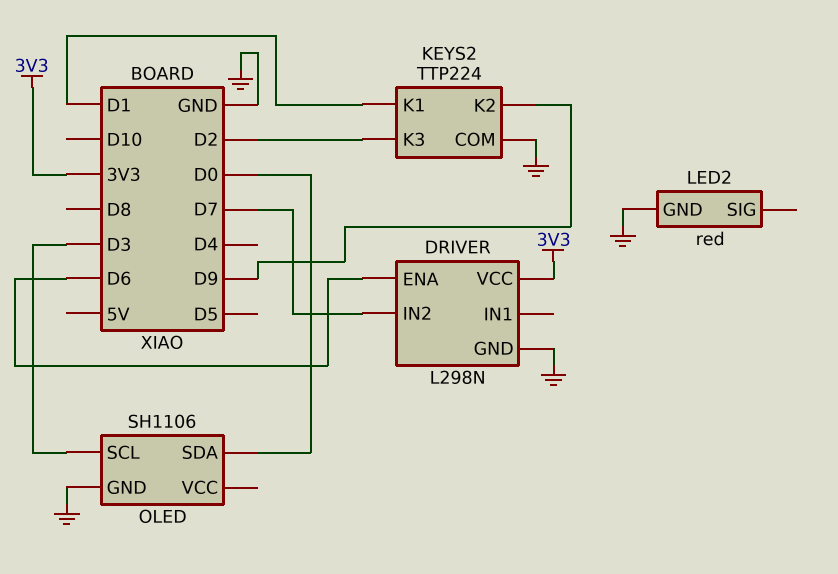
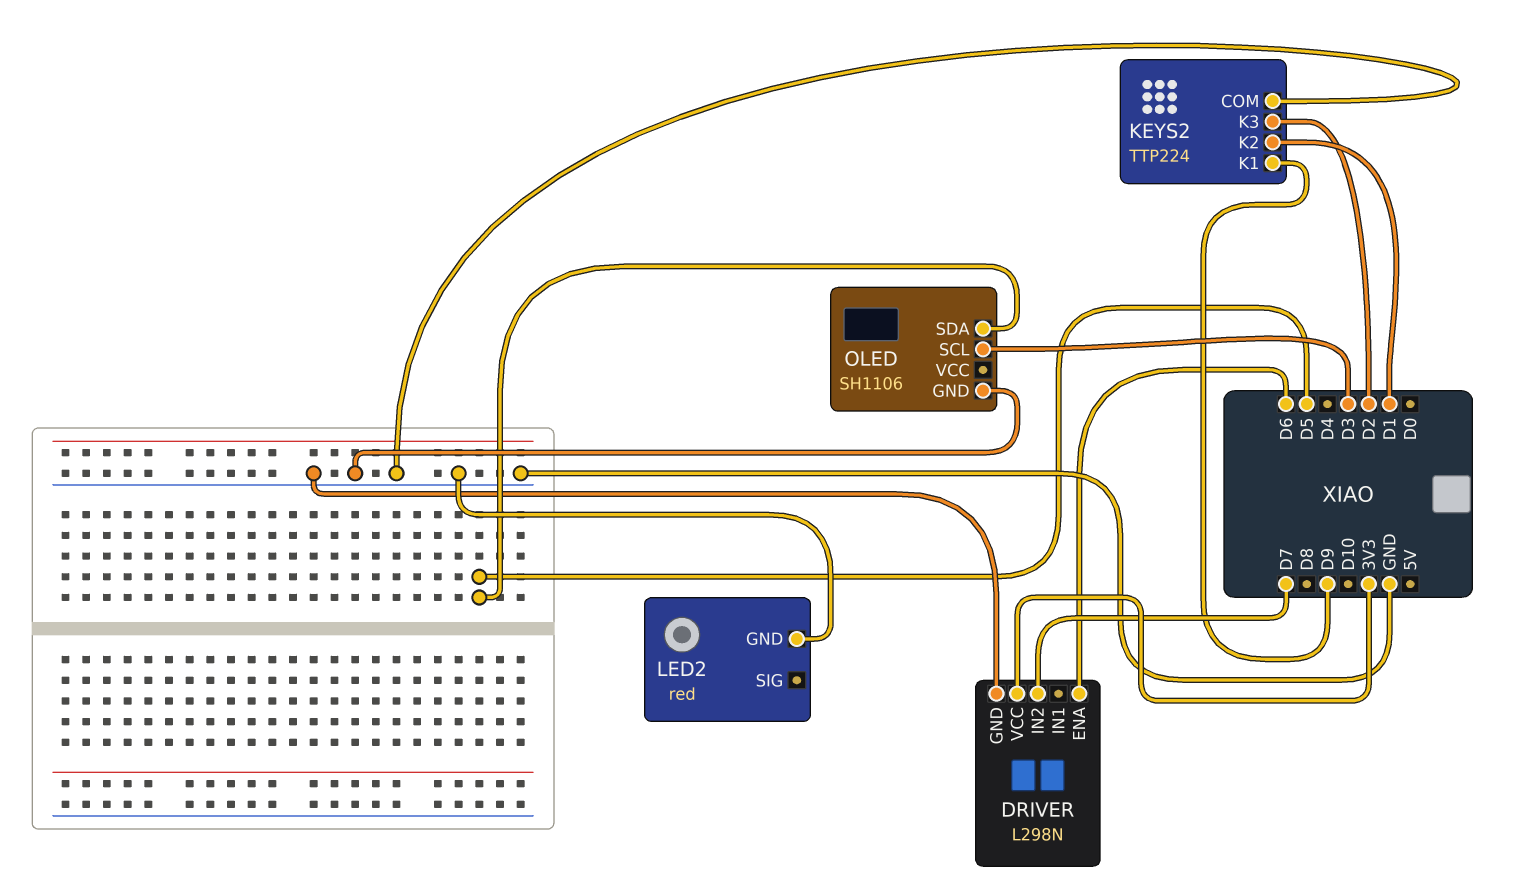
KEYS2 pin K1: D1 -> D9
KEYS2 pin K2: D9 -> D1
OLED pin SDA: D0 -> D5

